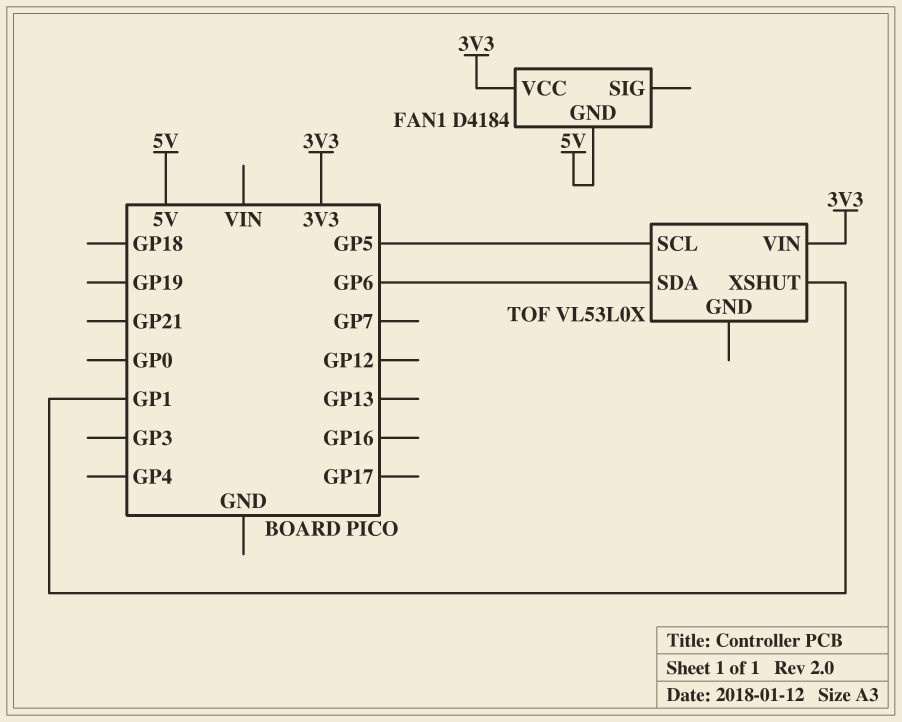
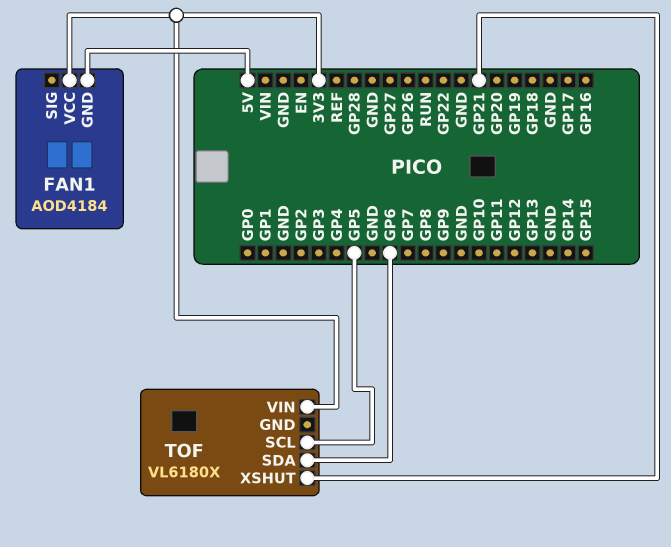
FAN1: D4184 -> AOD4184
TOF: VL53L0X -> VL6180X
TOF pin XSHUT: GP1 -> GP21

